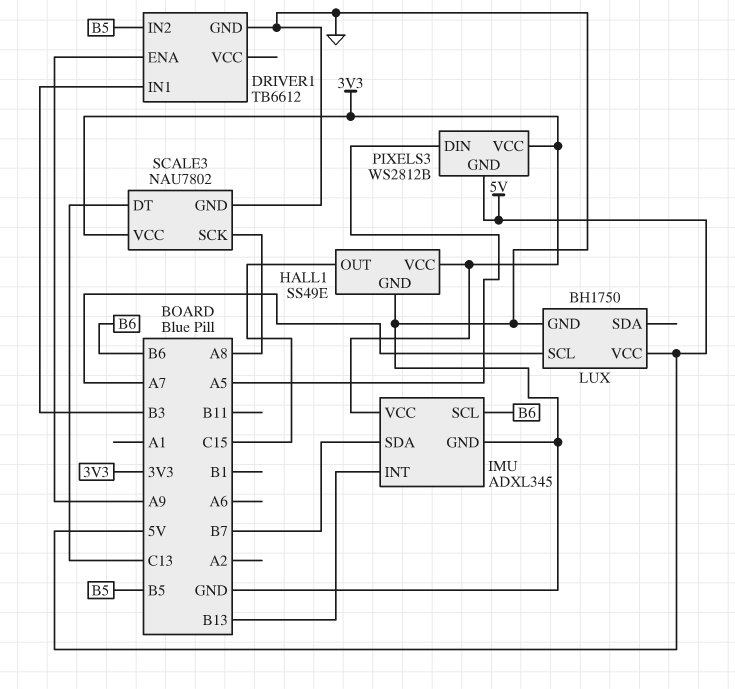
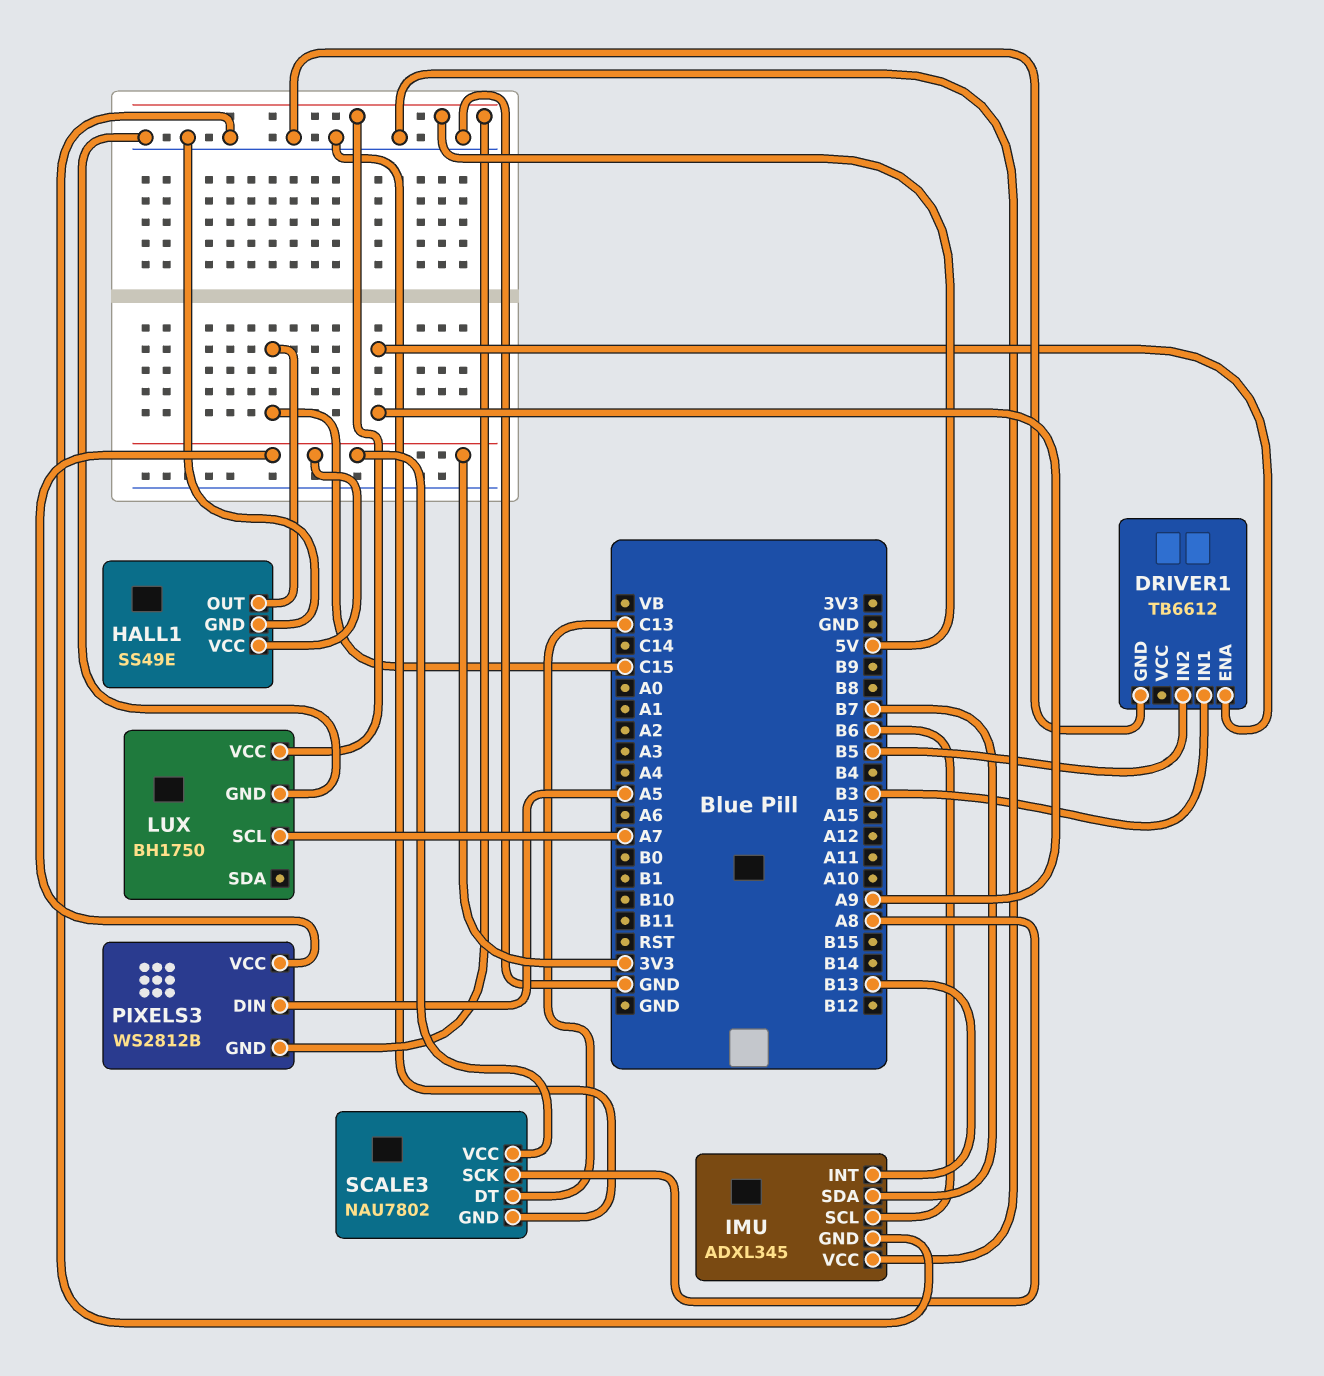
IMU pin VCC: 3V3 -> GND

